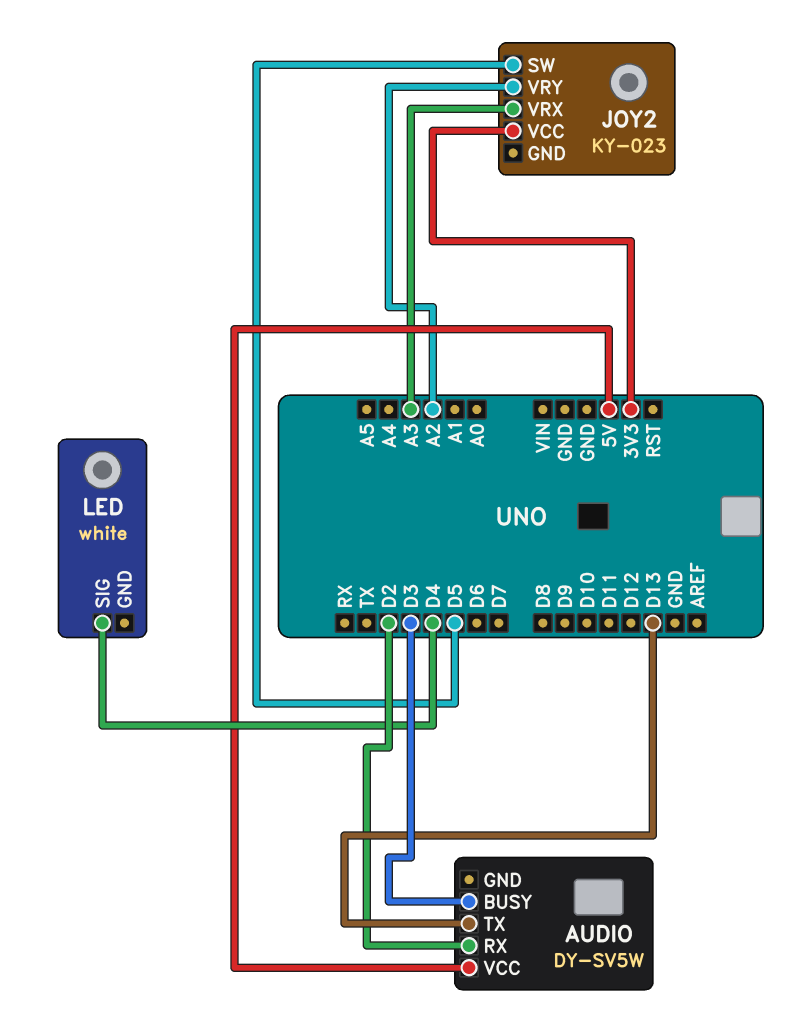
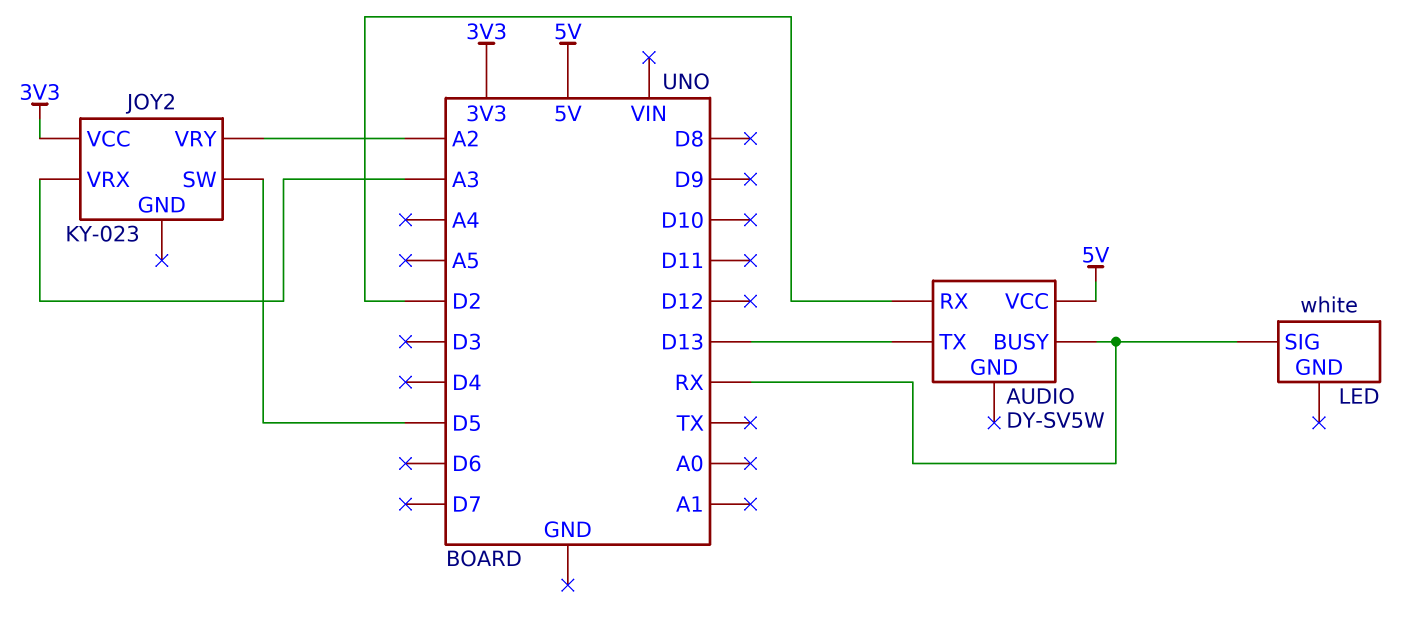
AUDIO pin BUSY: D3 -> RX
LED pin SIG: D4 -> RX

